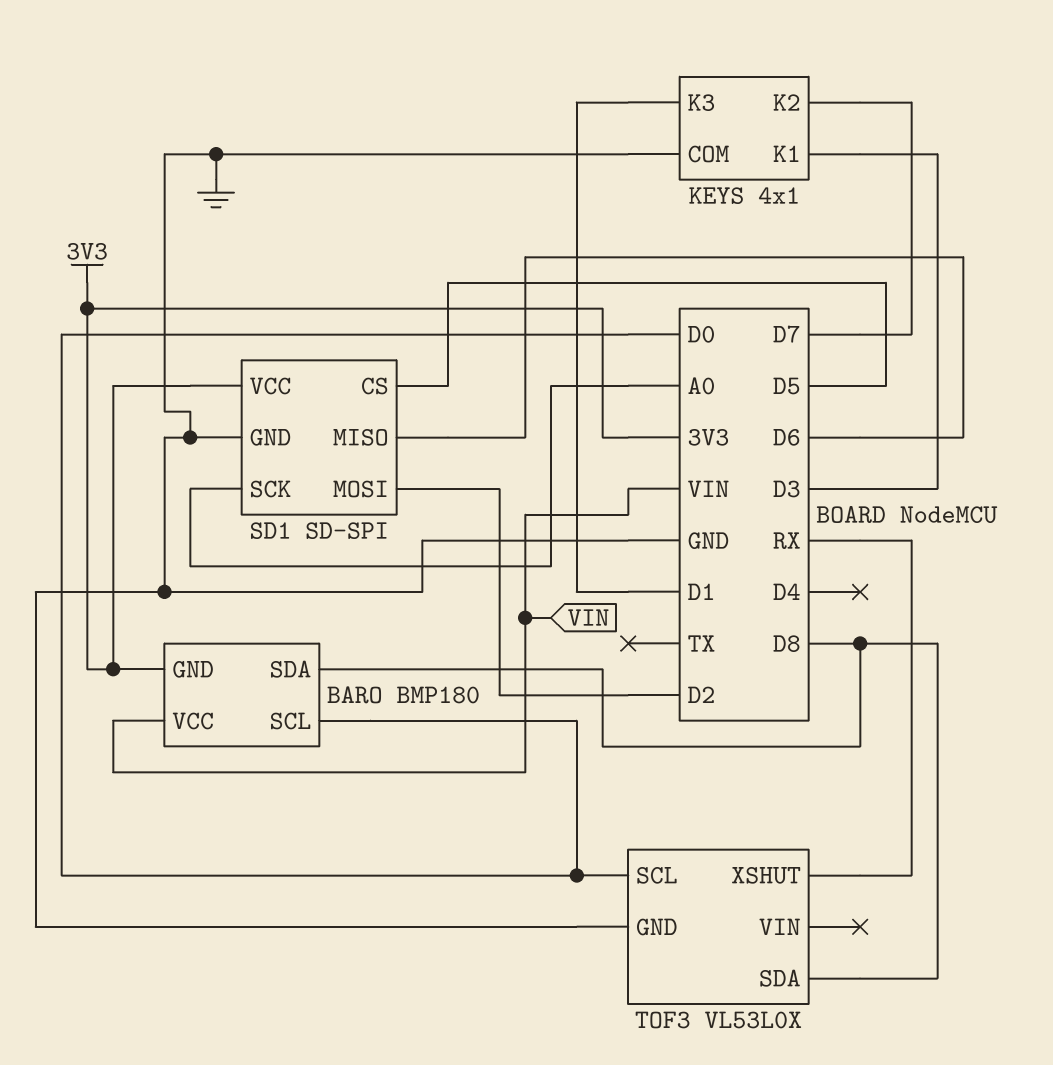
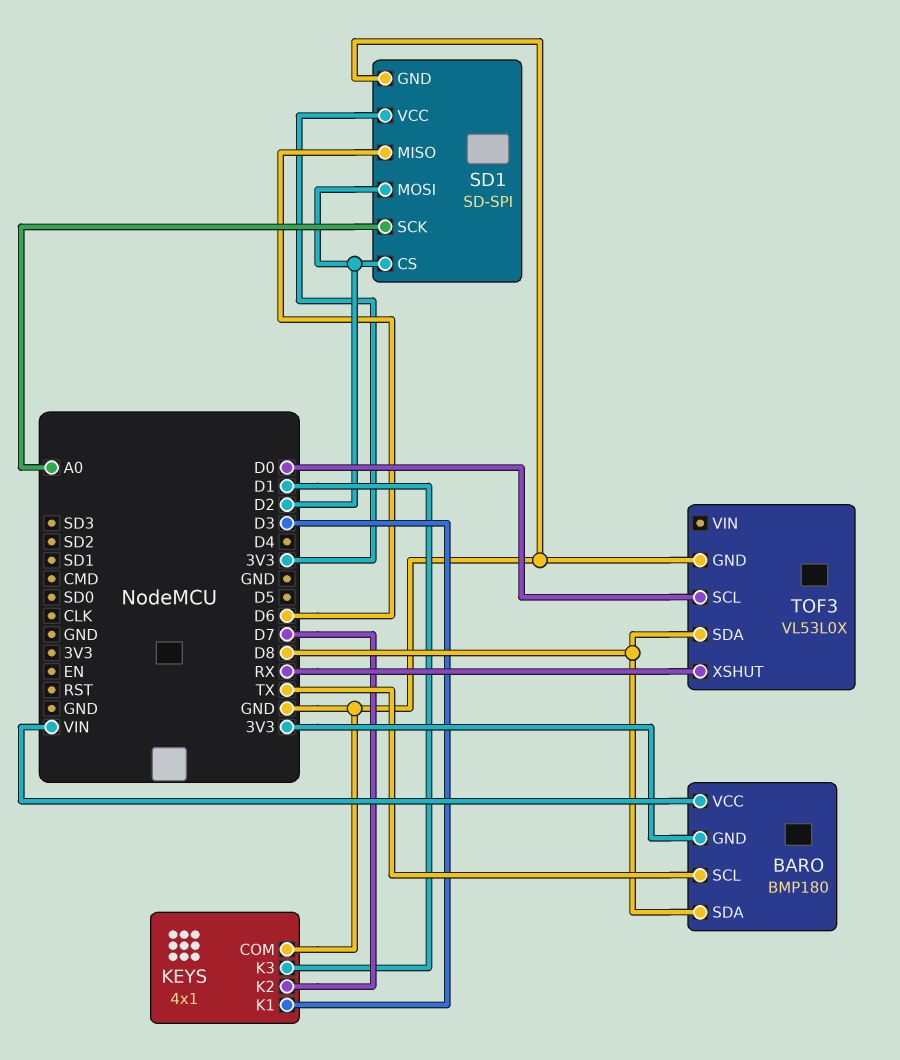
BARO pin SCL: D0 -> TX
SD1 pin CS: D5 -> D2

